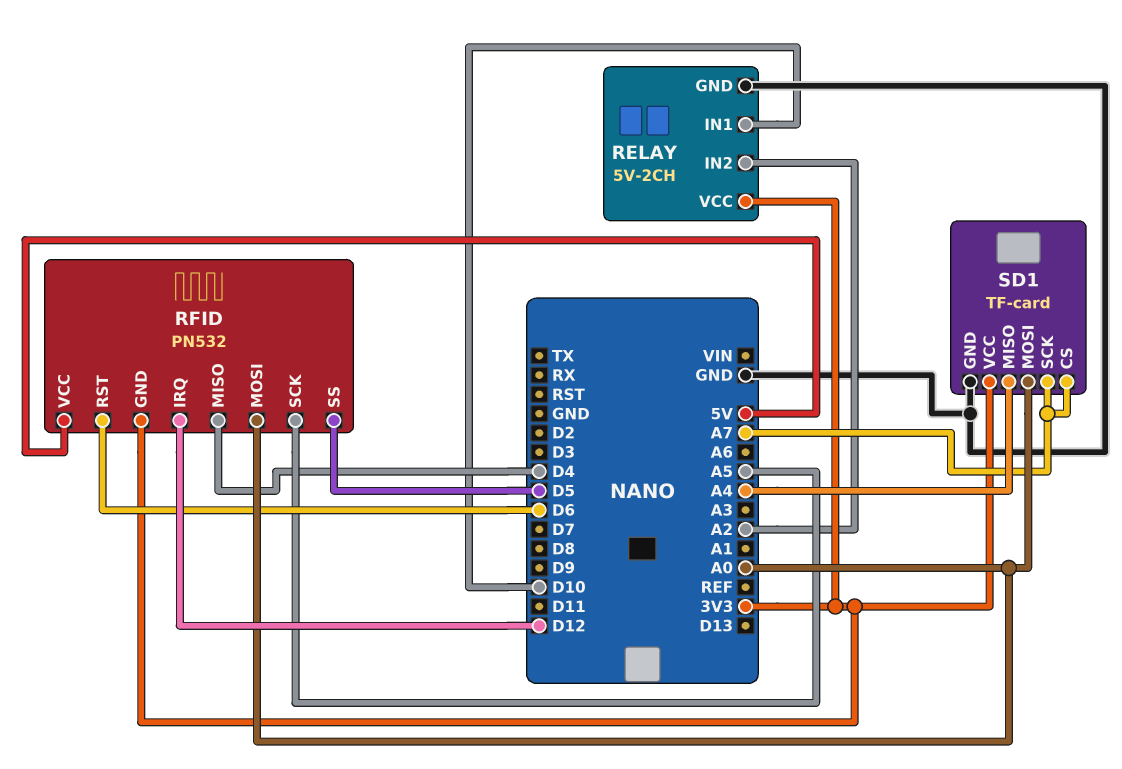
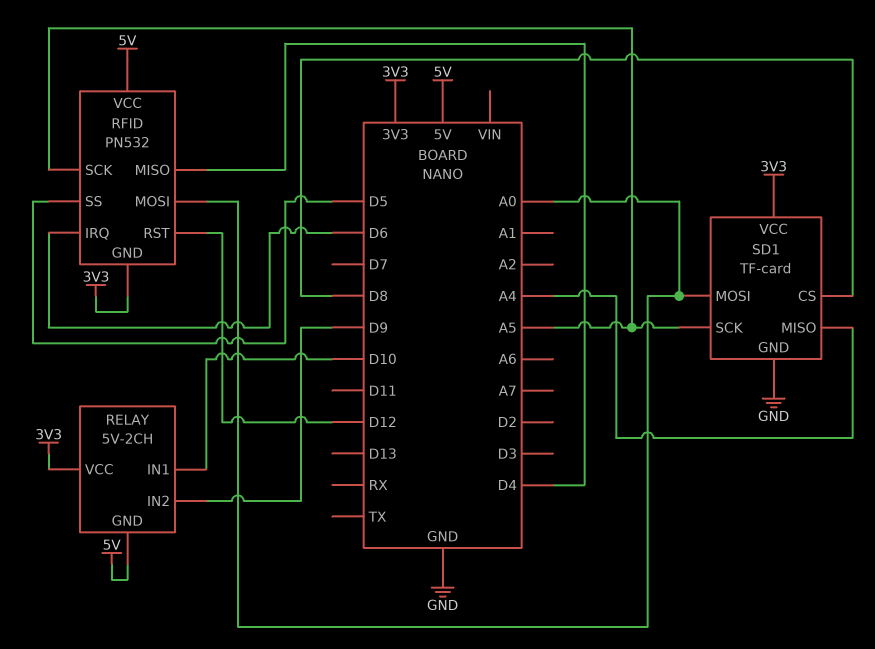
RELAY pin GND: GND -> 5V
RELAY pin IN2: A2 -> D9
RFID pin IRQ: D12 -> D6
RFID pin RST: D6 -> D12
SD1 pin CS: A7 -> D8
SD1 pin SCK: A7 -> A5

